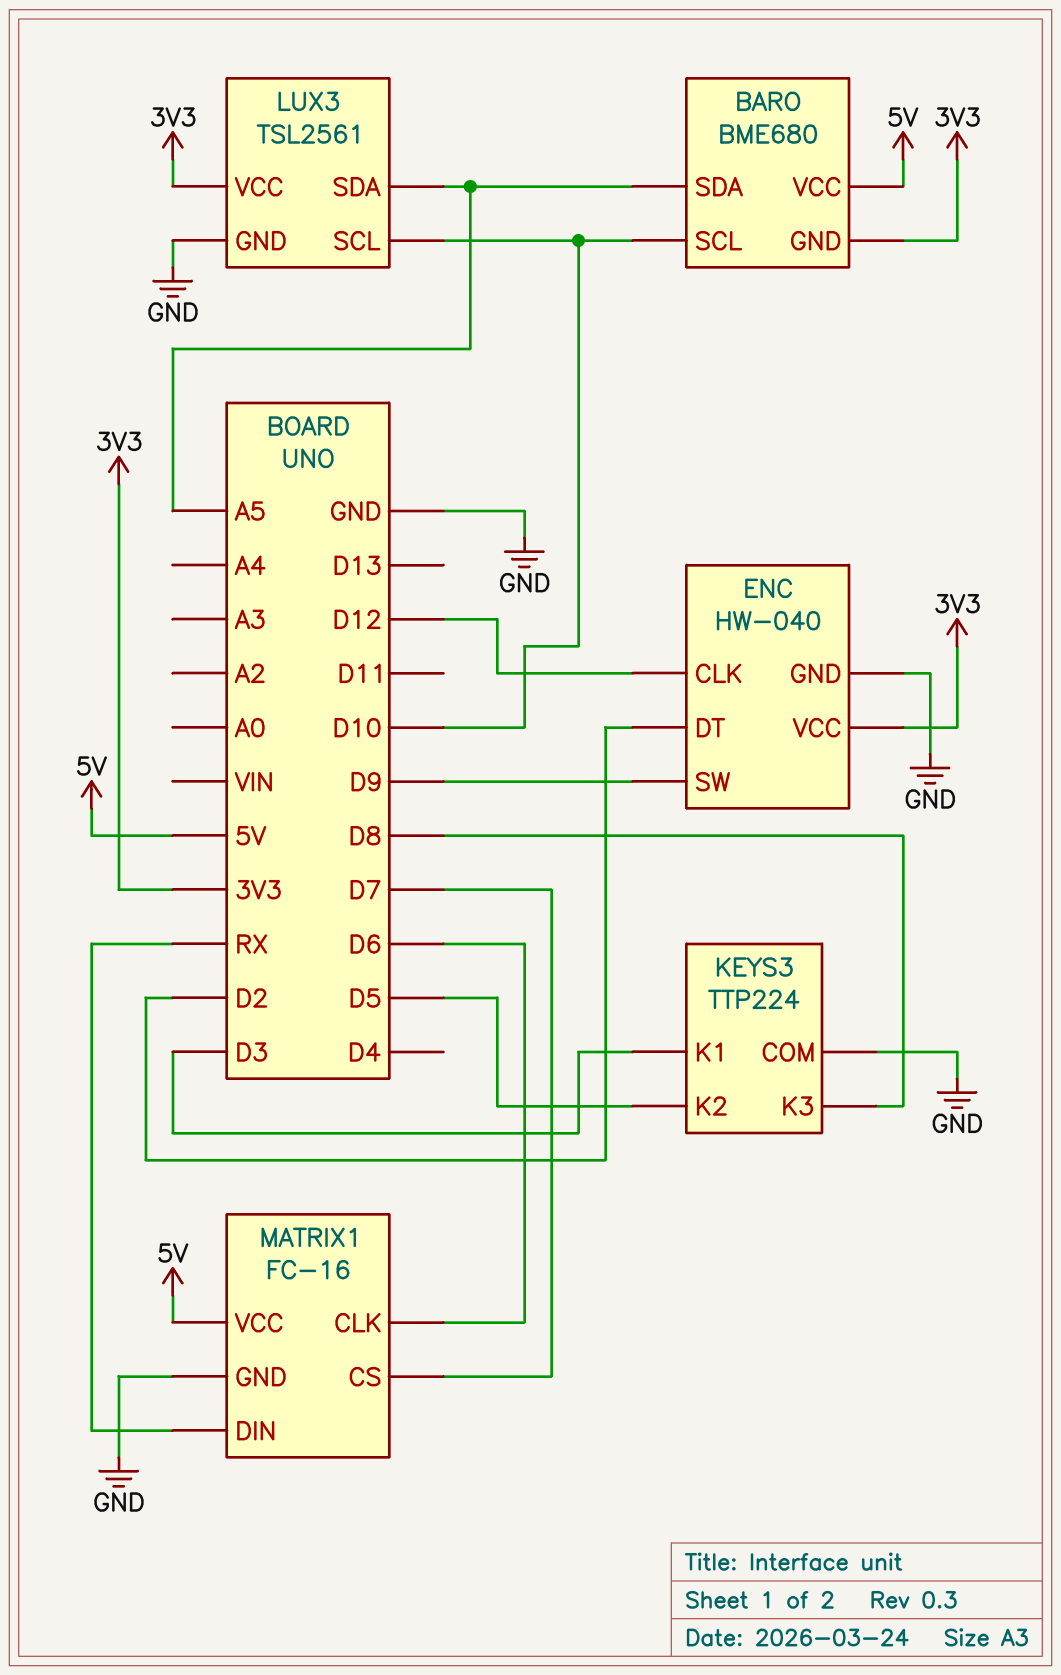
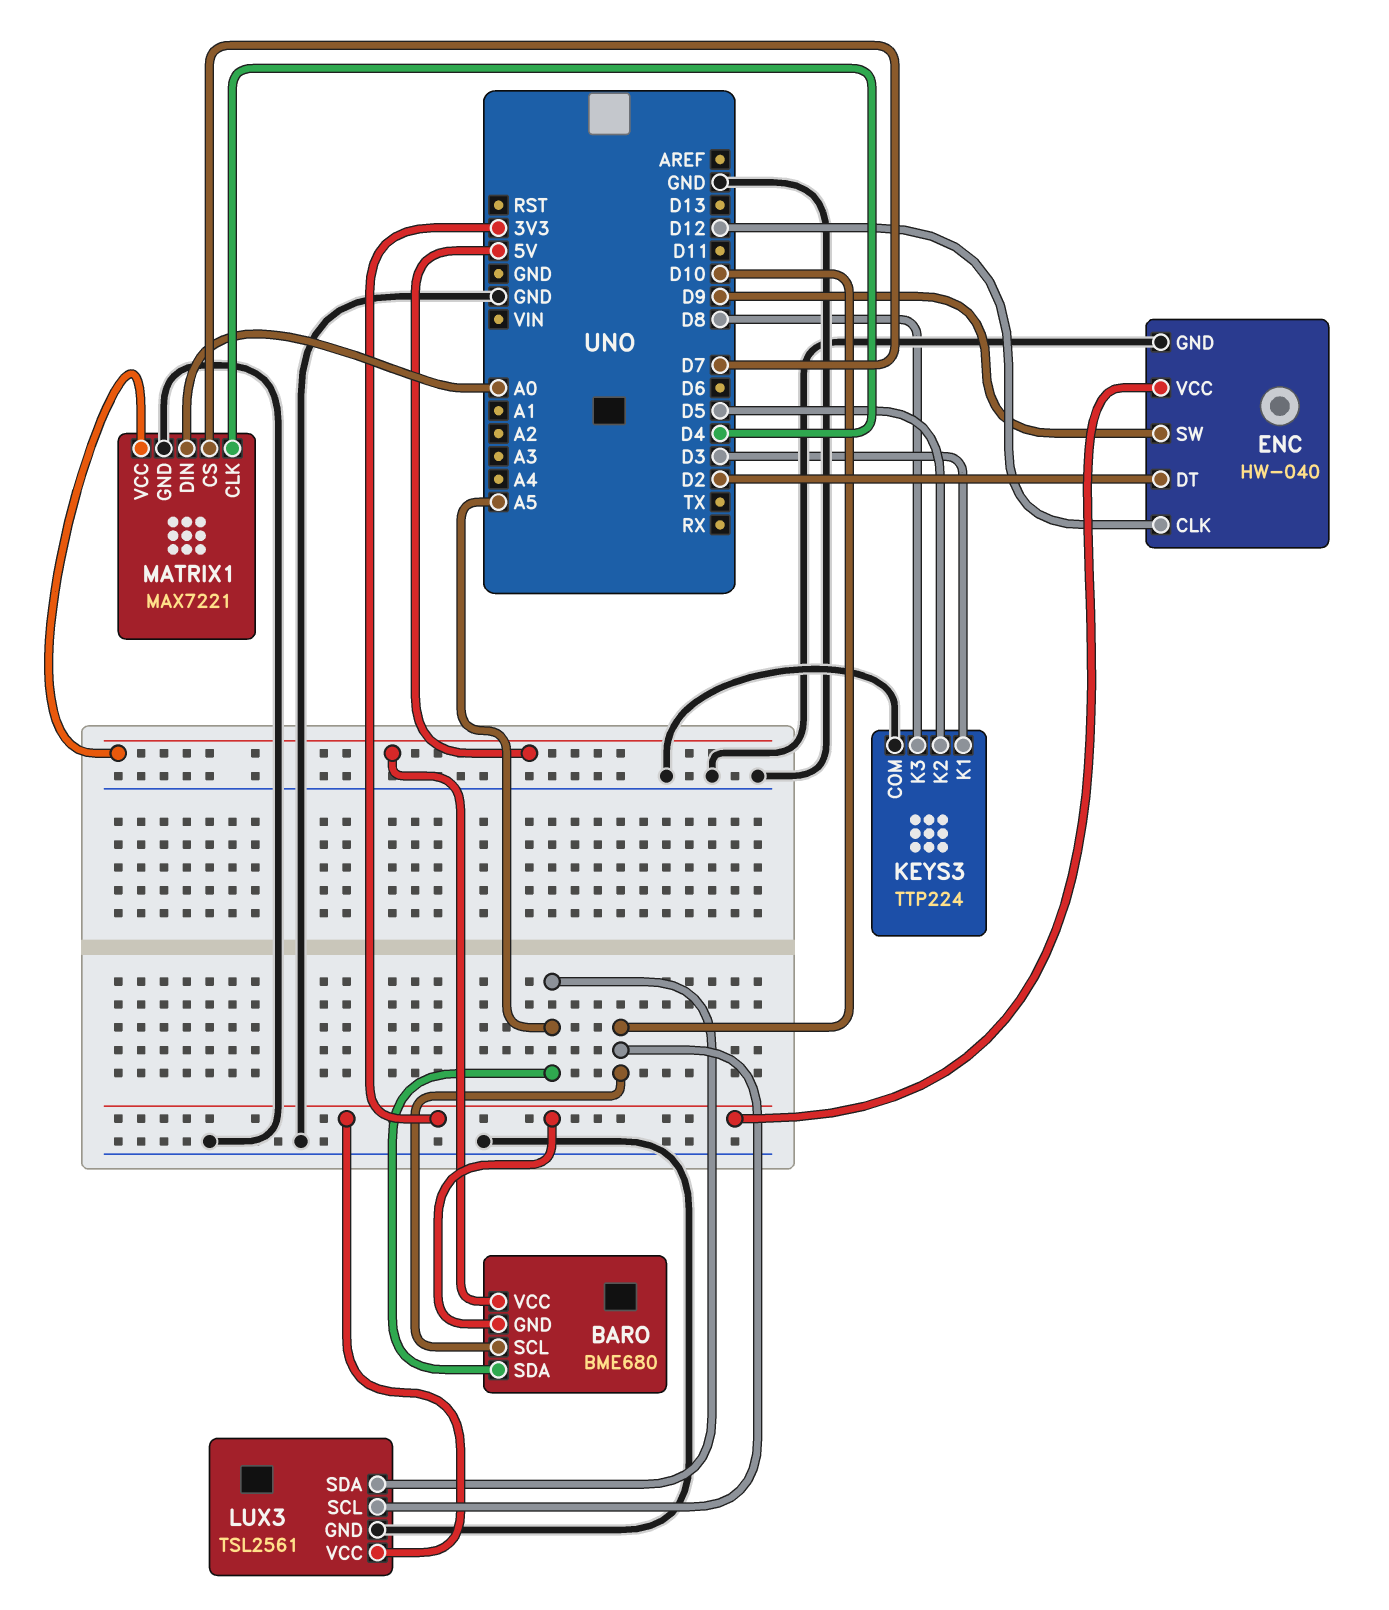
MATRIX1: FC-16 -> MAX7221
MATRIX1 pin CLK: D6 -> D4
MATRIX1 pin DIN: RX -> A0

